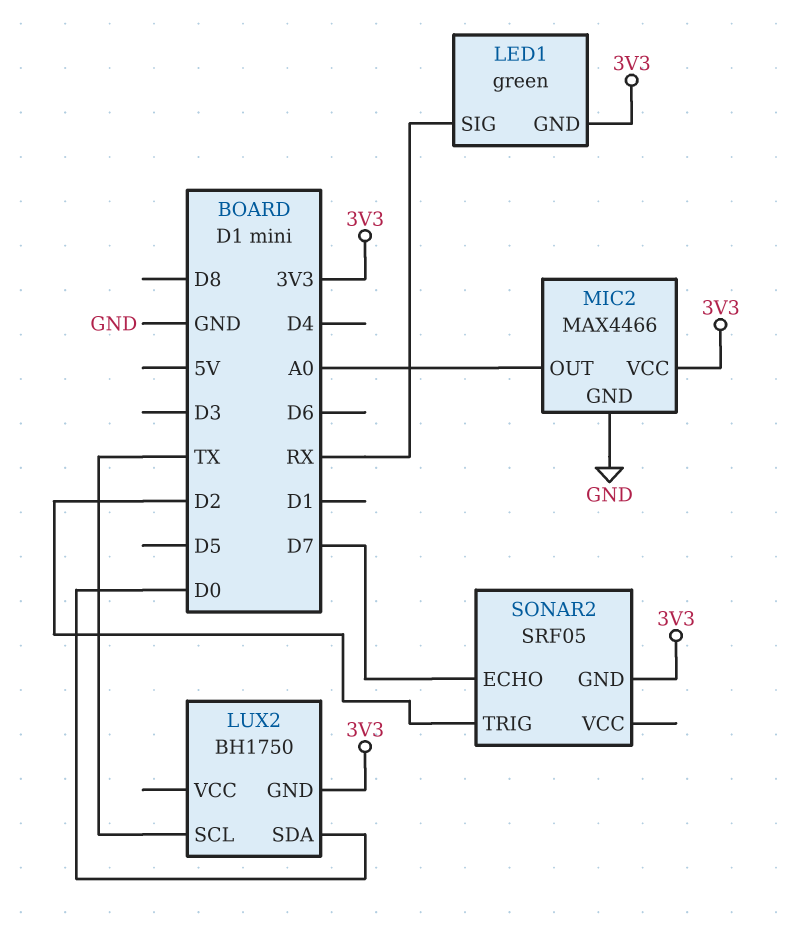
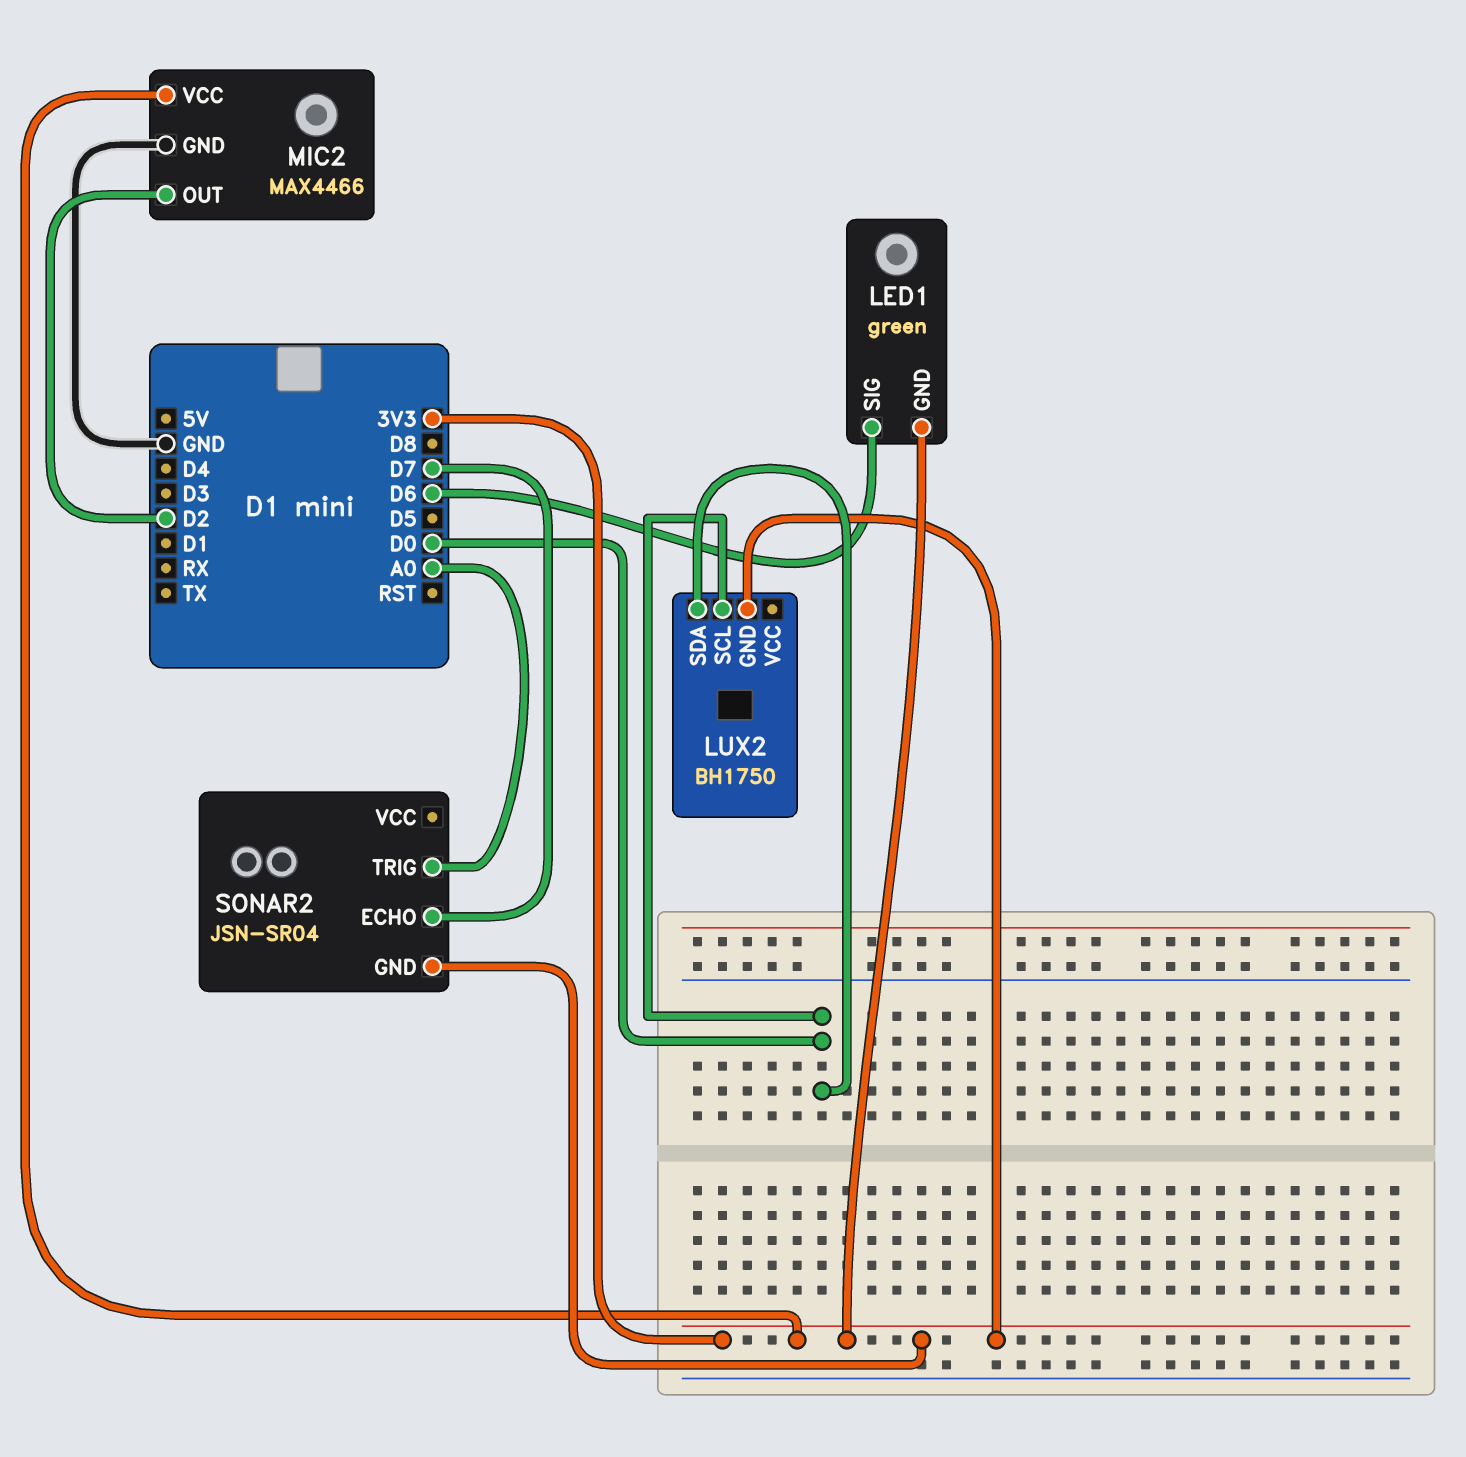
LED1 pin SIG: RX -> D6
LUX2 pin SCL: TX -> D0
MIC2 pin OUT: A0 -> D2
SONAR2: SRF05 -> JSN-SR04
SONAR2 pin TRIG: D2 -> A0

